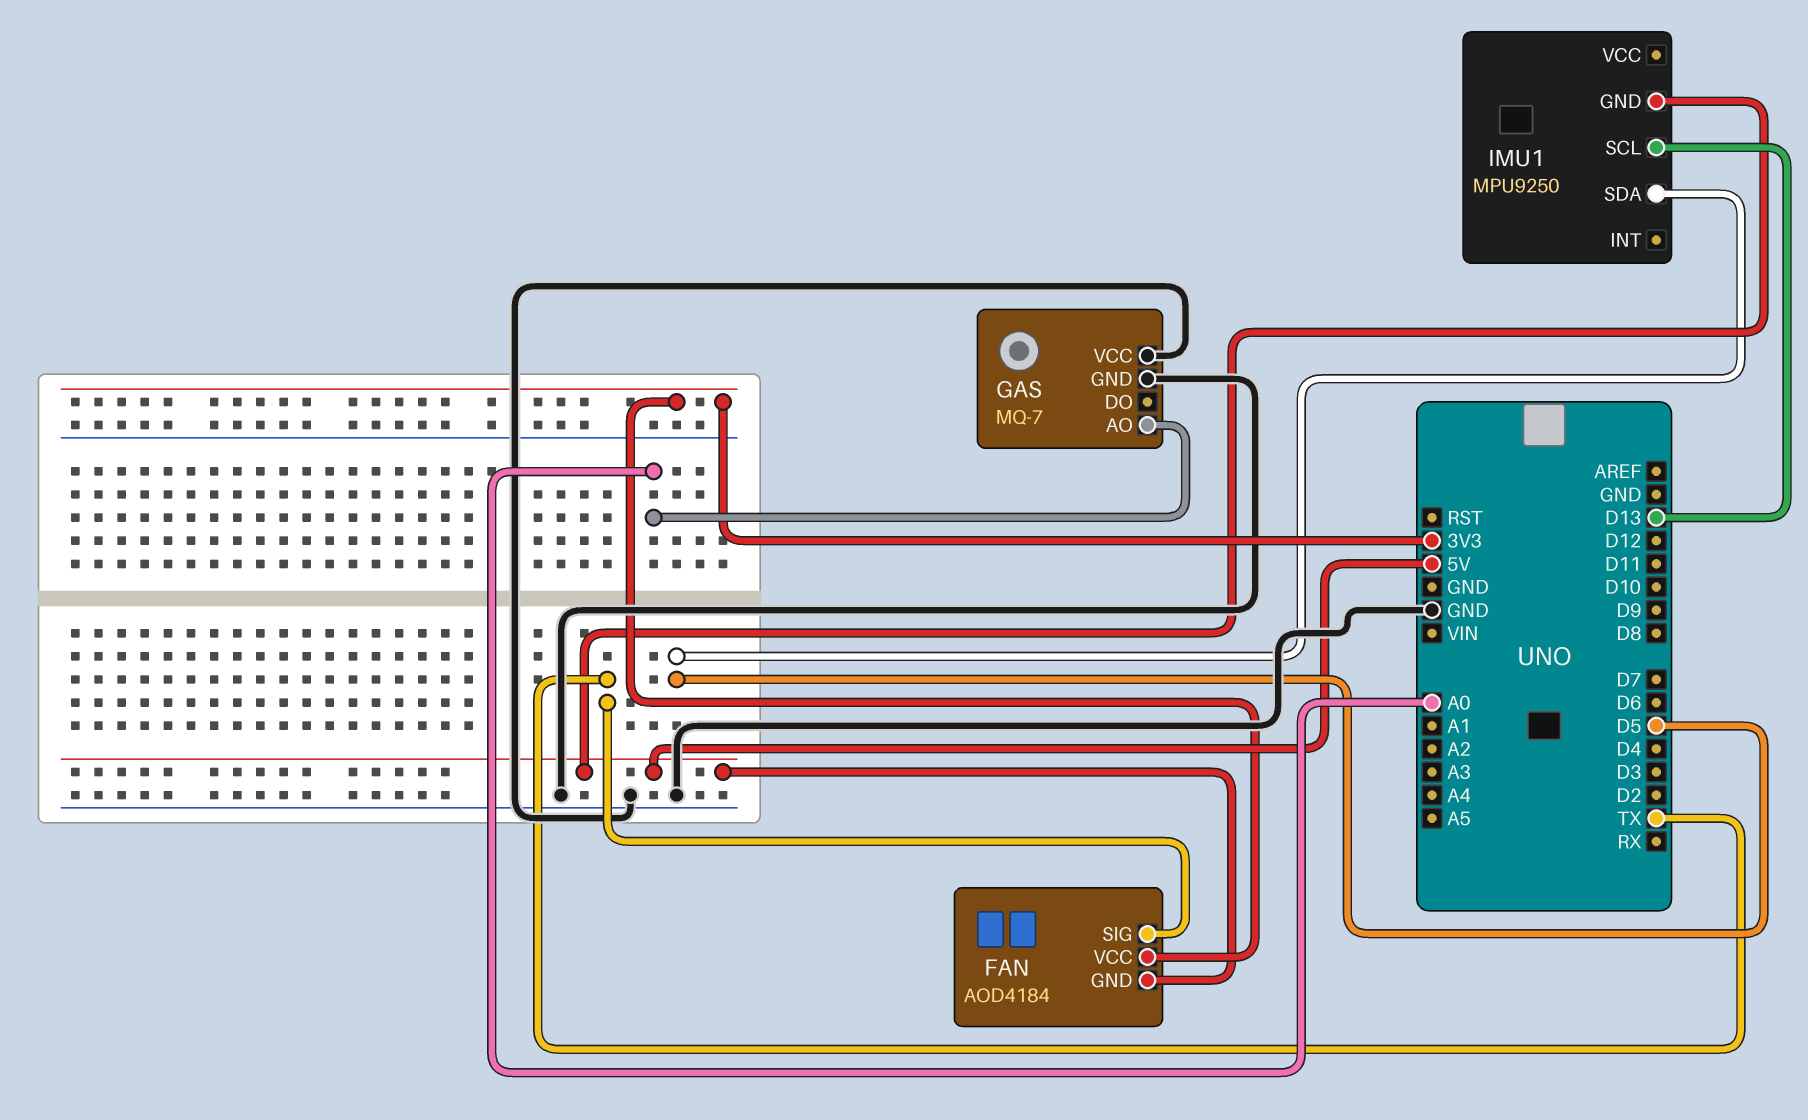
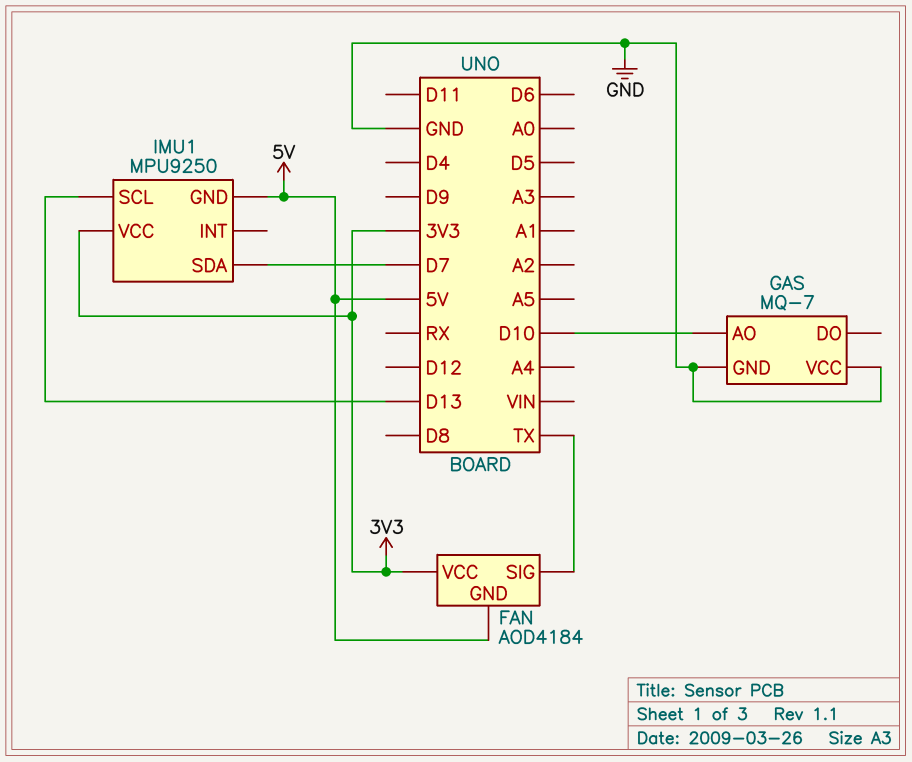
GAS pin AO: A0 -> D10
IMU1 pin SDA: D5 -> D7
IMU1 pin VCC: none -> 3V3

